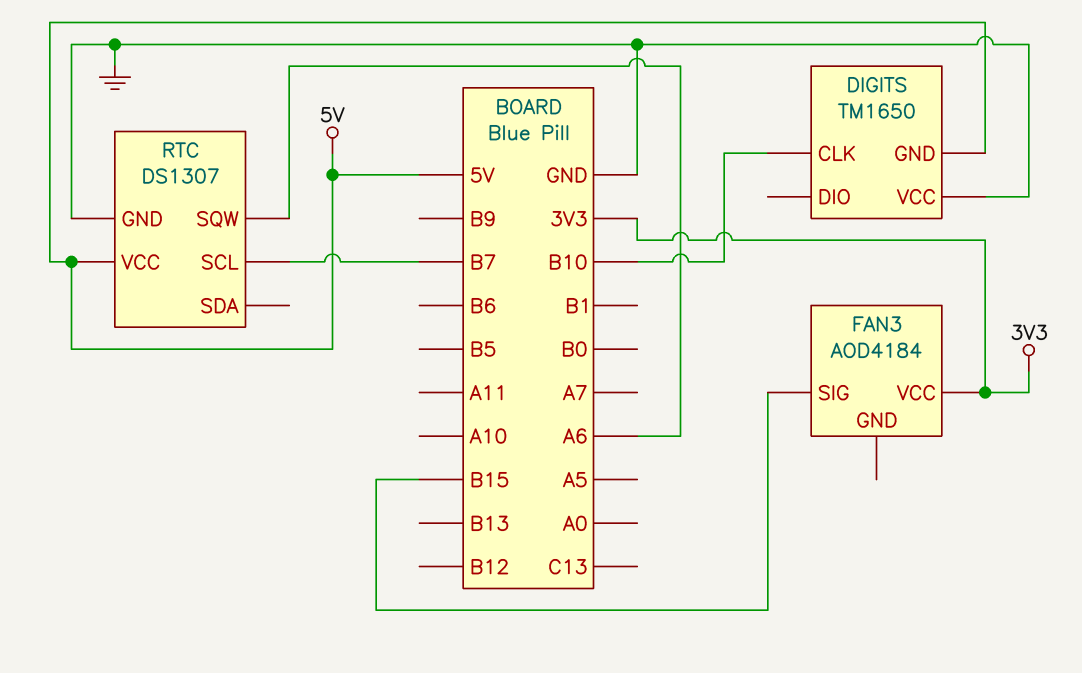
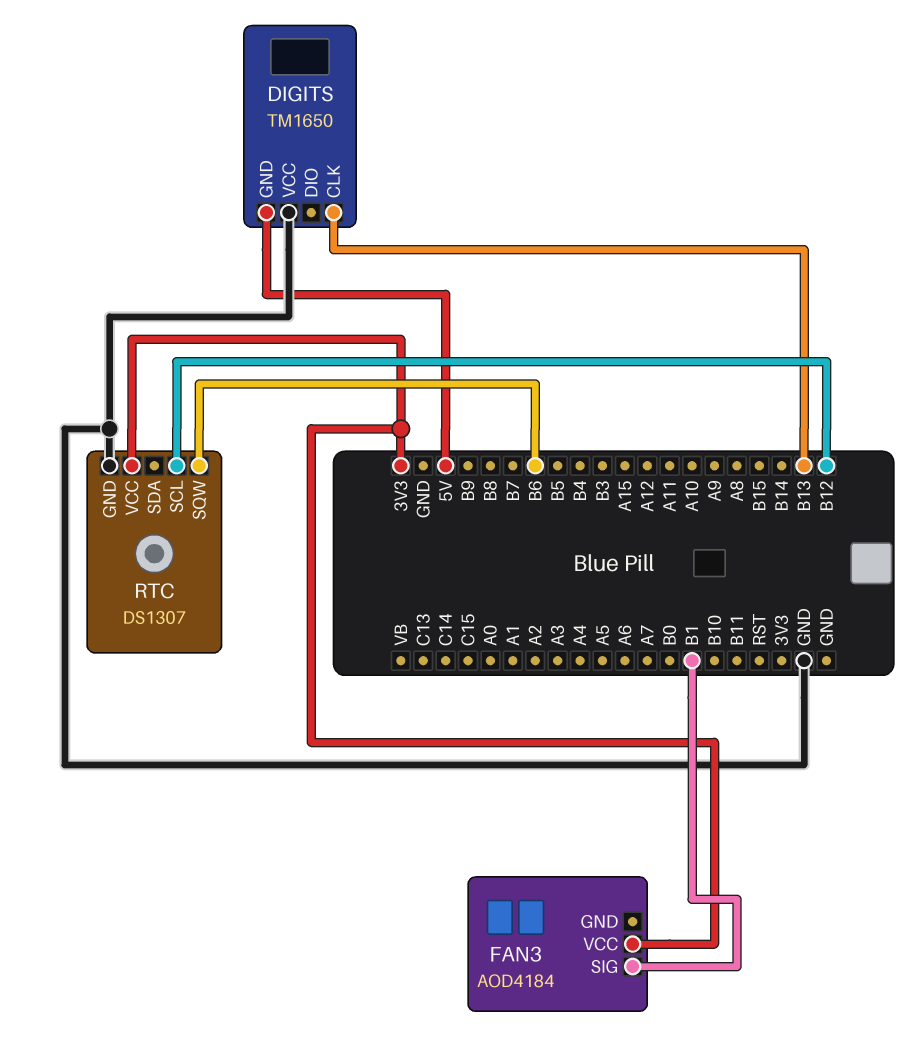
DIGITS pin CLK: B10 -> B13
FAN3 pin SIG: B15 -> B1
RTC pin SCL: B7 -> B12
RTC pin SQW: A6 -> B6
RTC pin VCC: 5V -> 3V3

